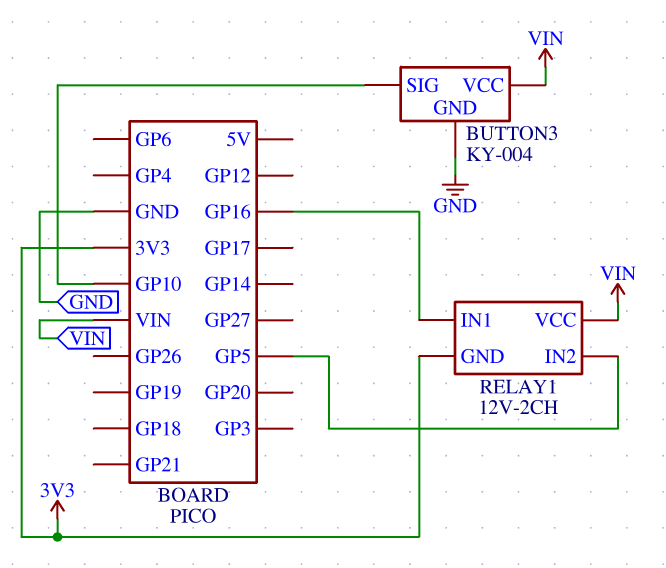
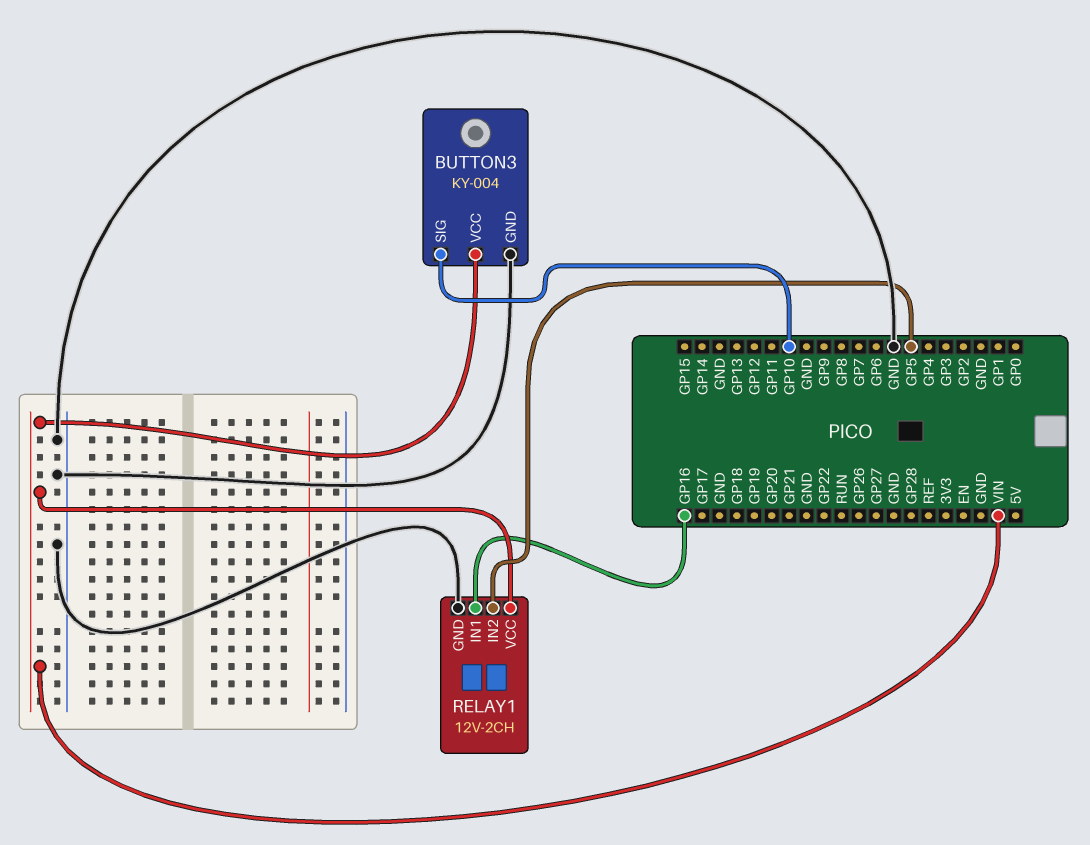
RELAY1 pin GND: 3V3 -> GND

